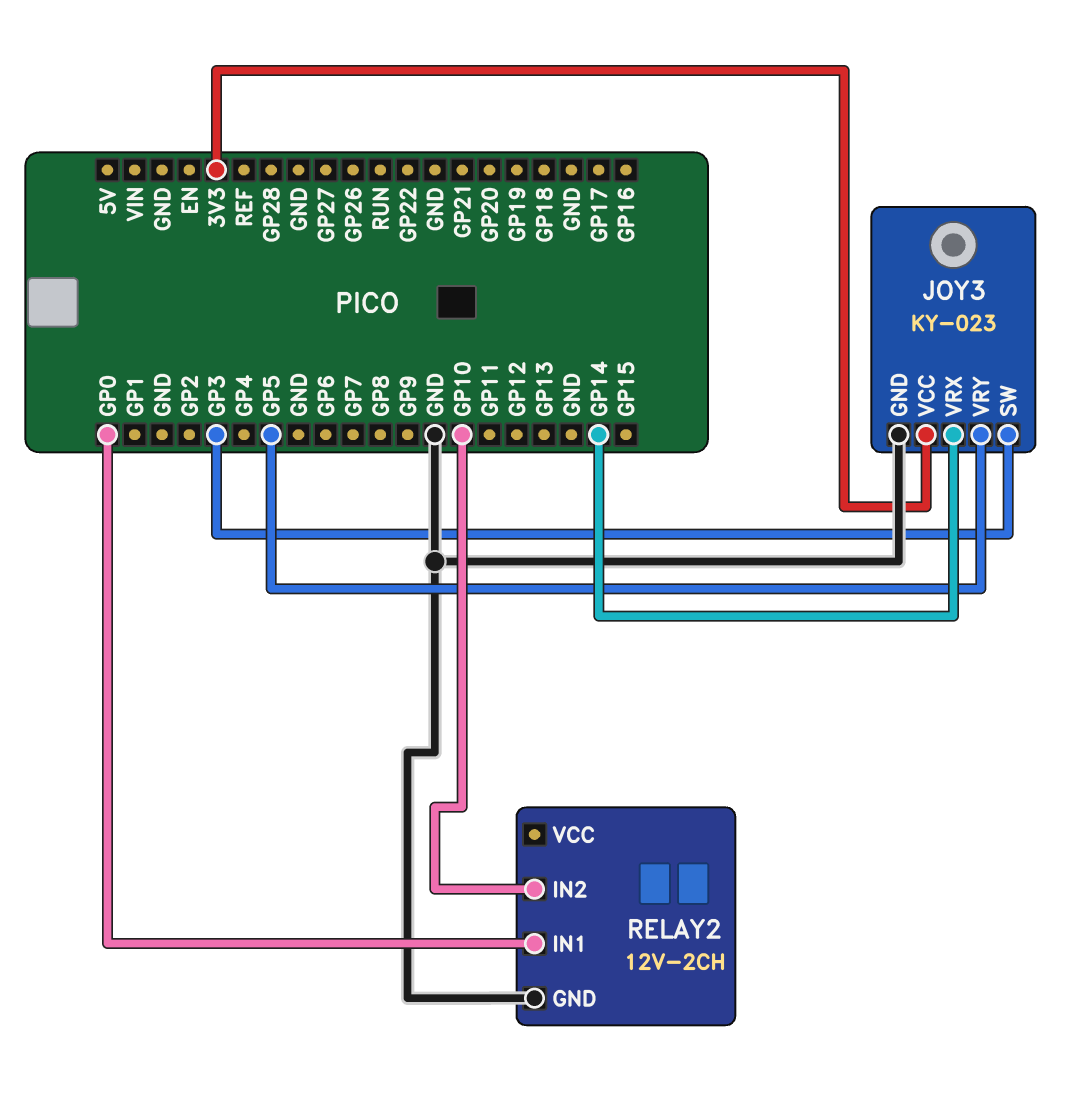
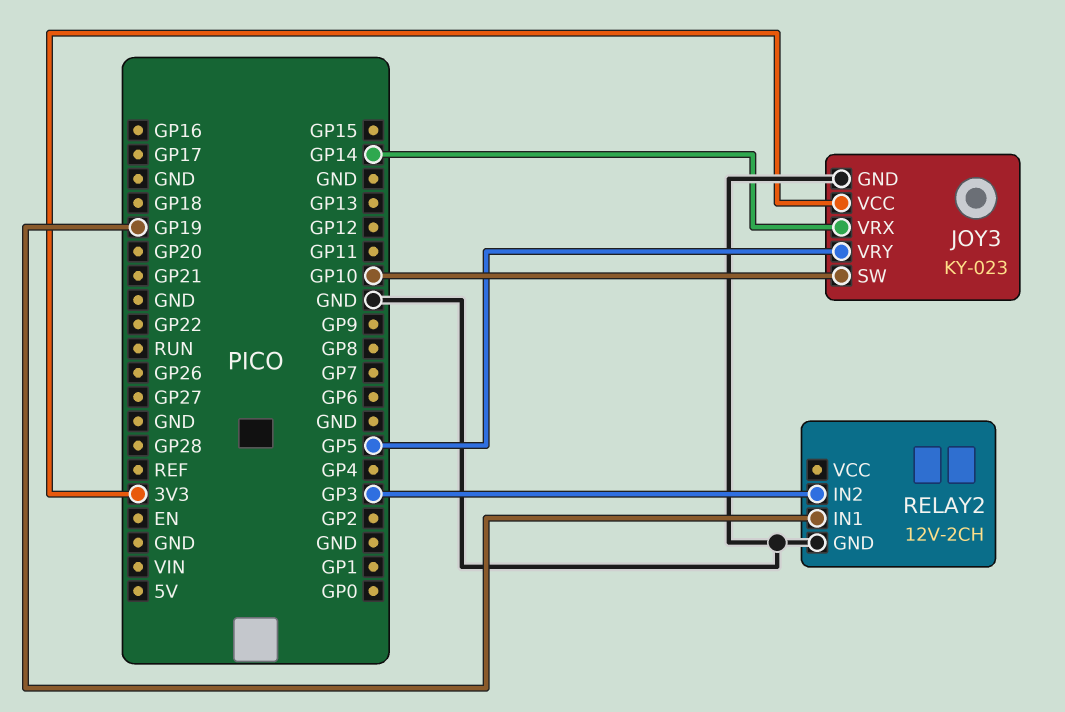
JOY3 pin SW: GP3 -> GP10
RELAY2 pin IN1: GP0 -> GP19
RELAY2 pin IN2: GP10 -> GP3

